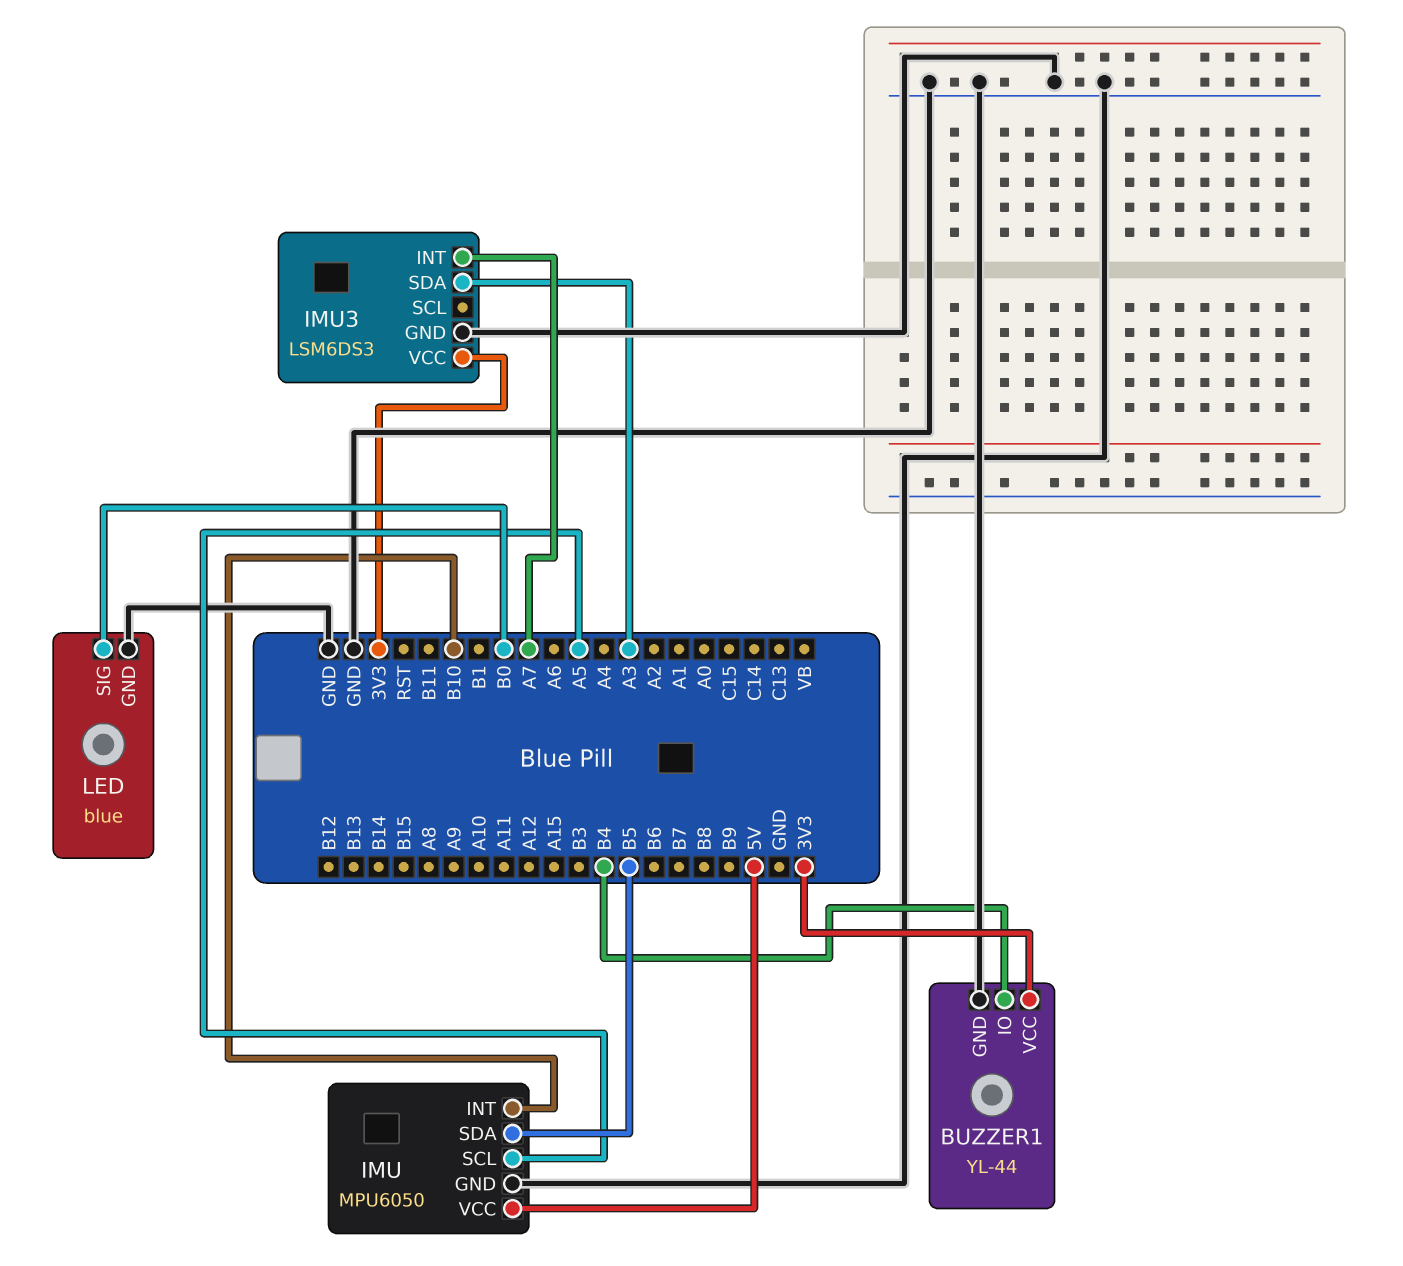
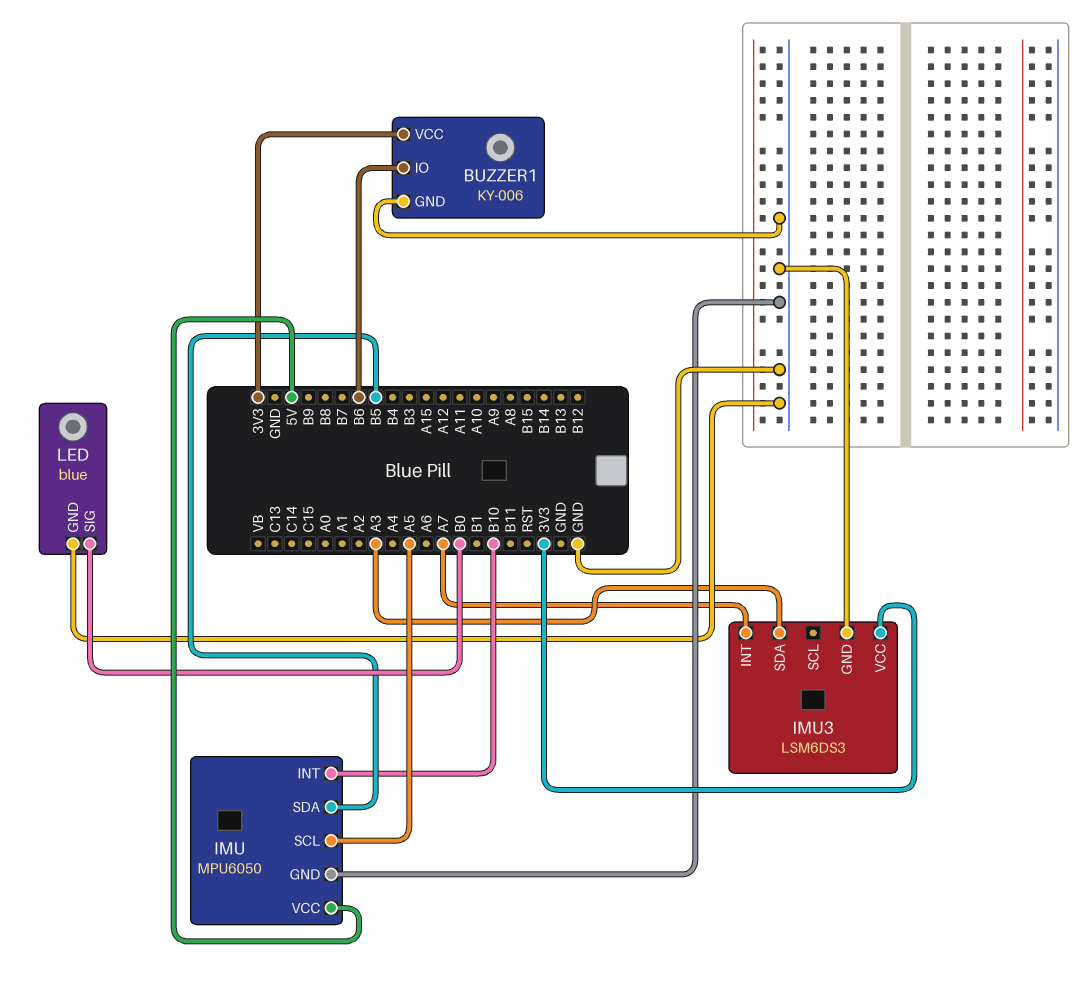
BUZZER1: YL-44 -> KY-006
BUZZER1 pin IO: B4 -> B6

